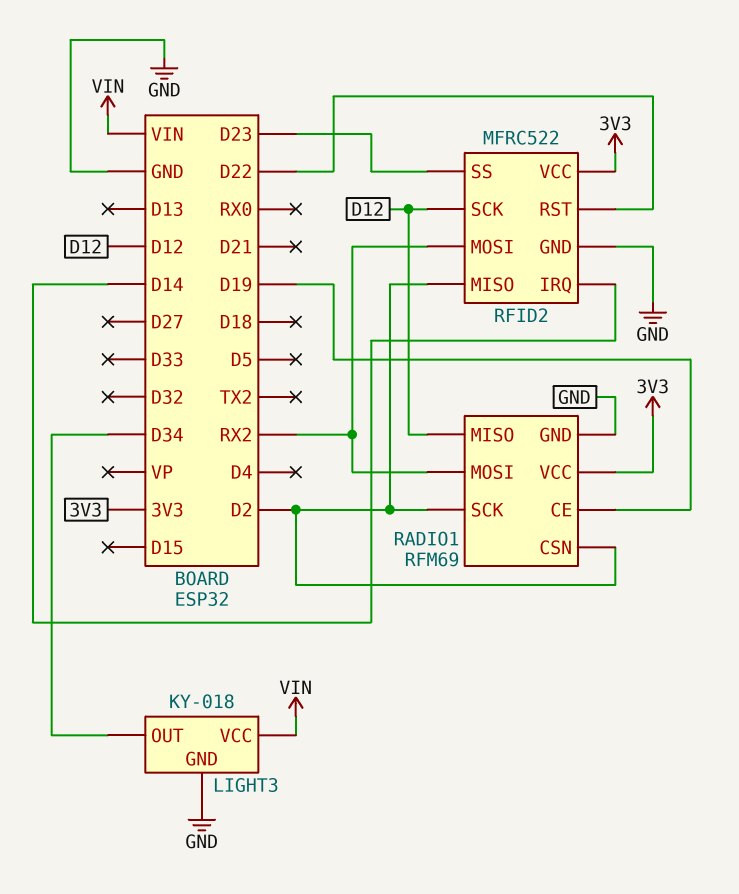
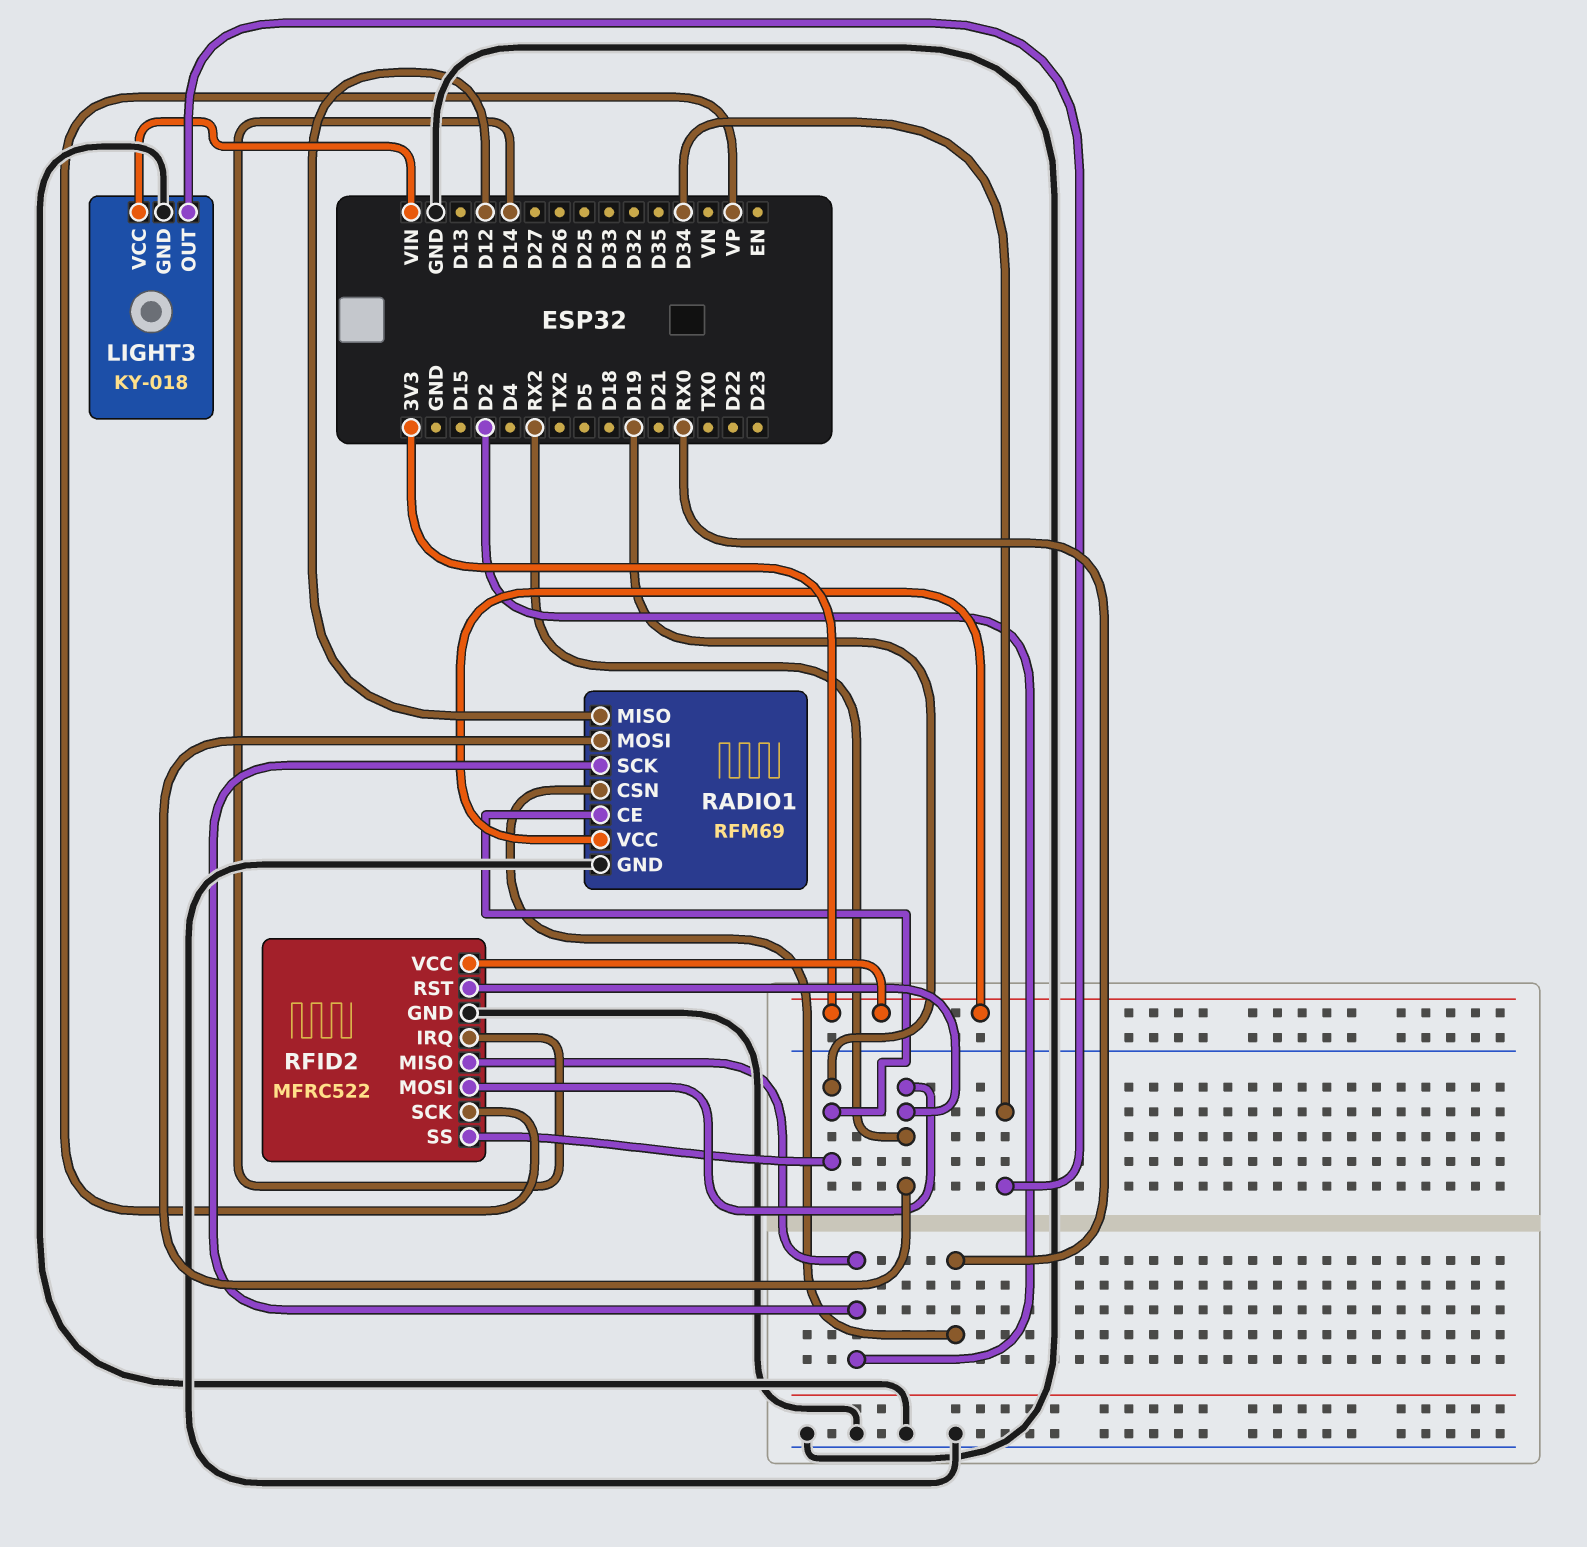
RADIO1 pin CSN: D2 -> RX0
RFID2 pin RST: D22 -> RX2
RFID2 pin SCK: D12 -> VP
RFID2 pin SS: D23 -> D19

